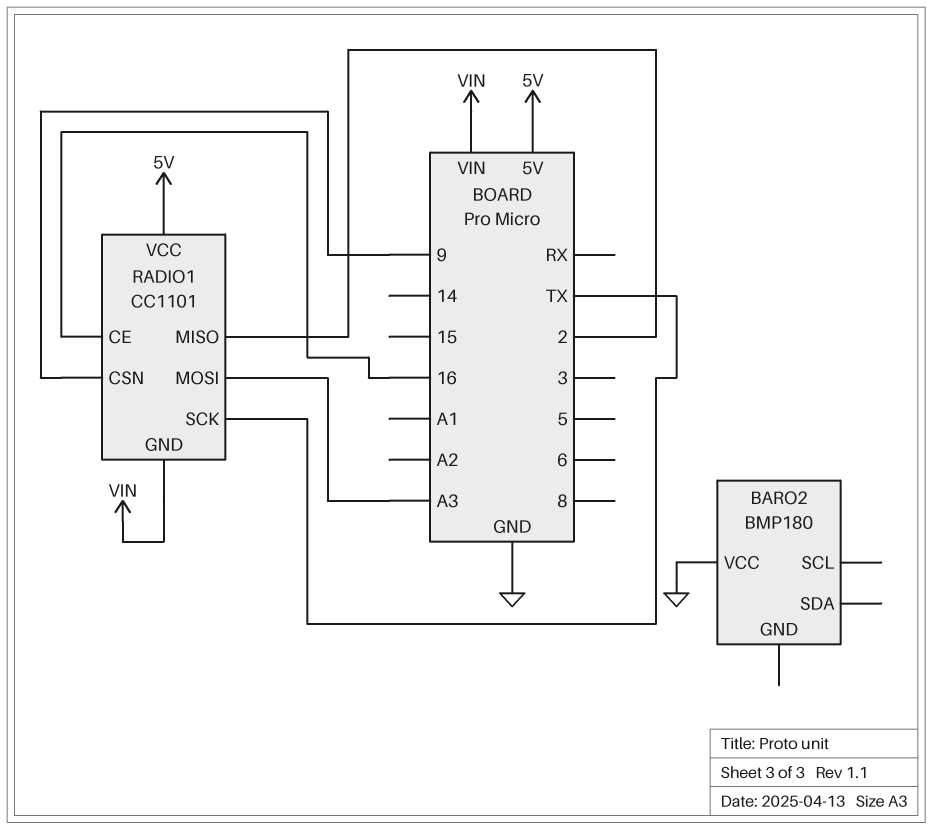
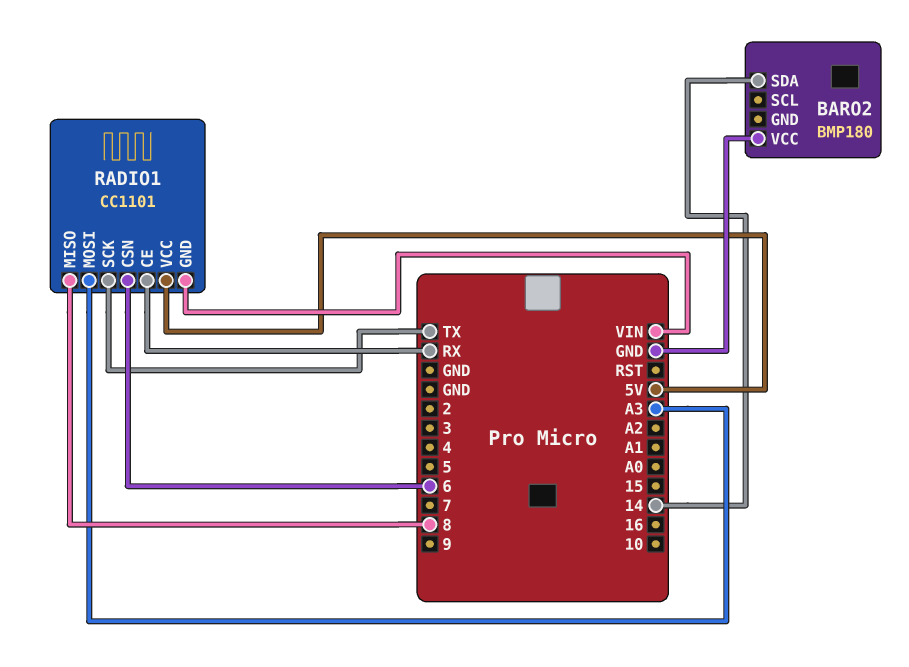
BARO2 pin SDA: none -> 14
RADIO1 pin CE: 16 -> RX
RADIO1 pin CSN: 9 -> 6
RADIO1 pin MISO: 2 -> 8

